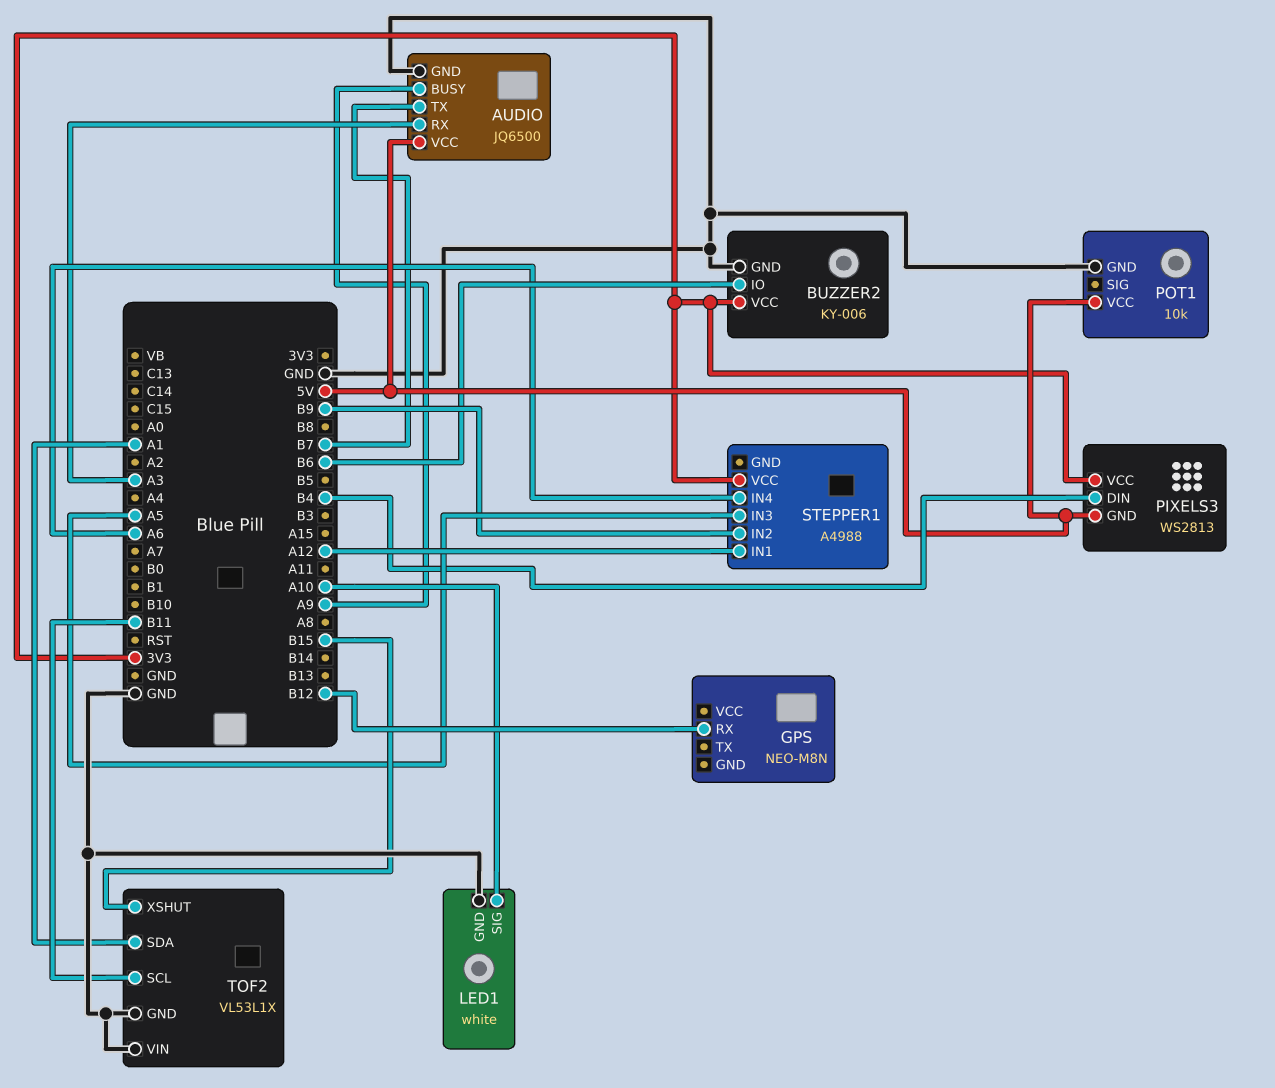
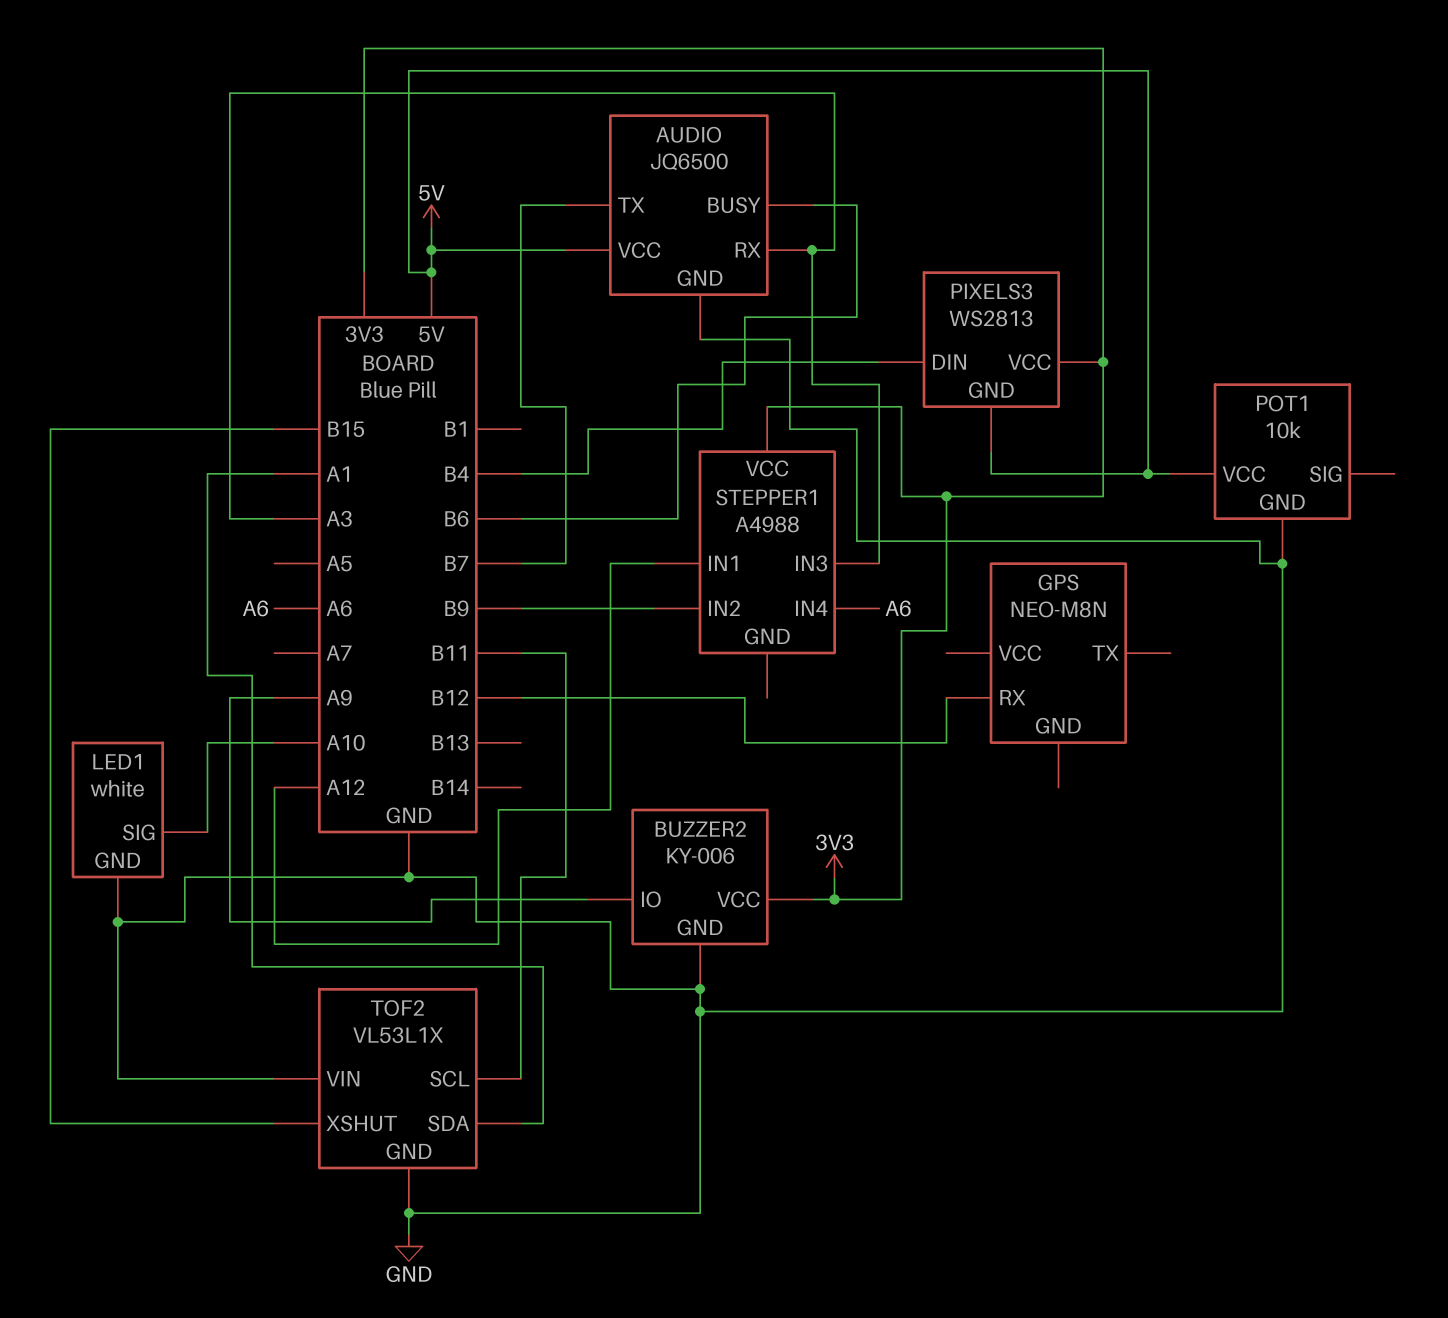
AUDIO pin BUSY: A9 -> B6
BUZZER2 pin IO: B6 -> A9
STEPPER1 pin IN3: A5 -> A3

